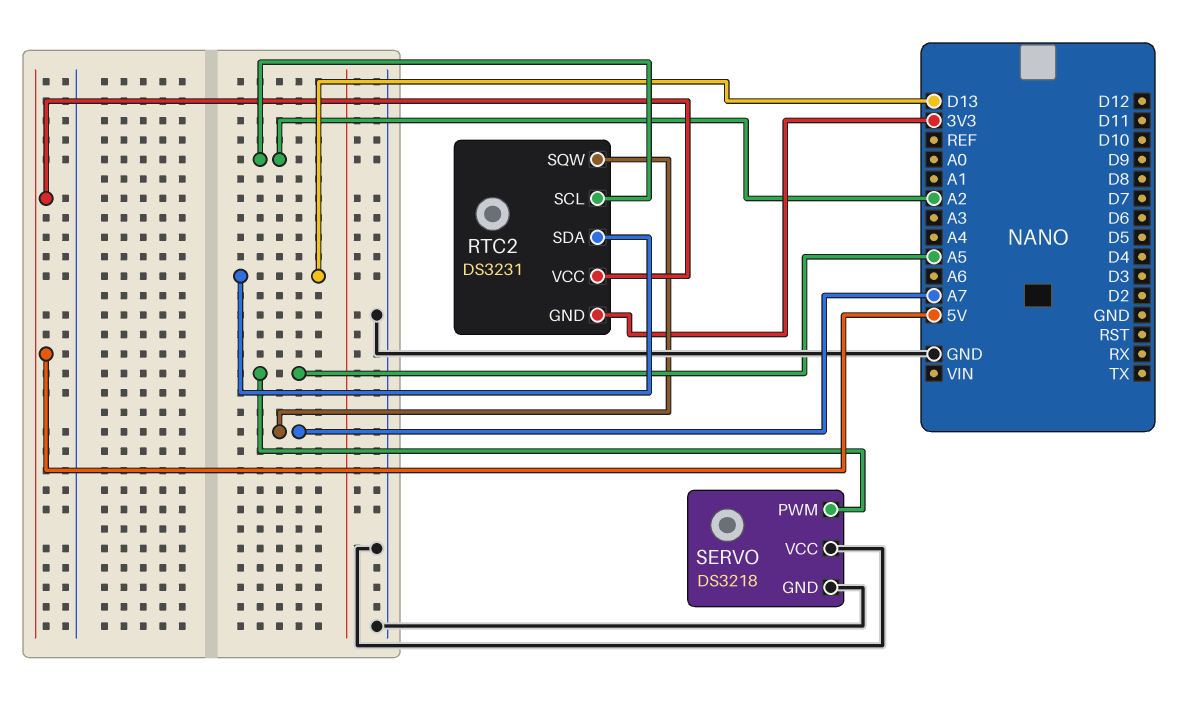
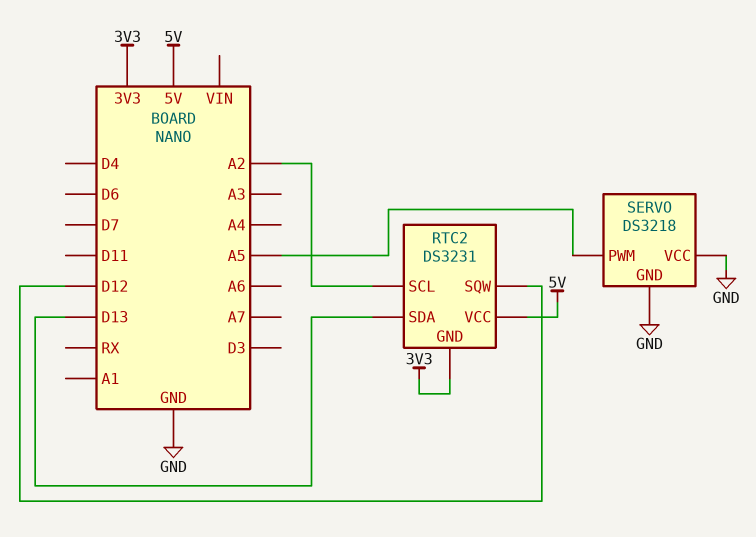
RTC2 pin SQW: A7 -> D12

